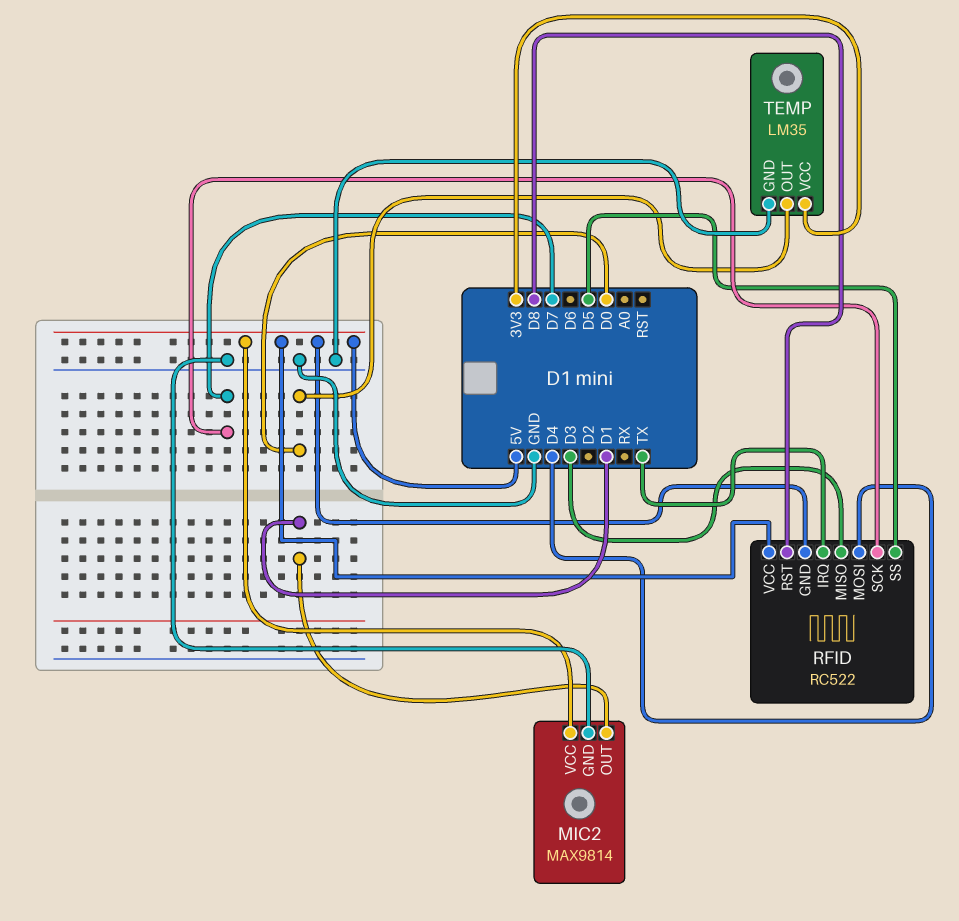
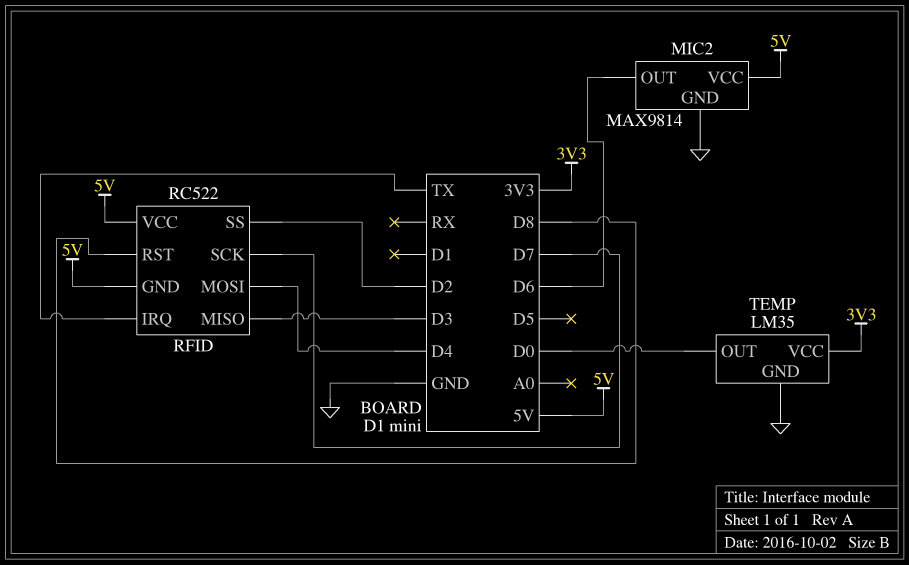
MIC2 pin OUT: D1 -> D6
RFID pin SS: D5 -> D2

